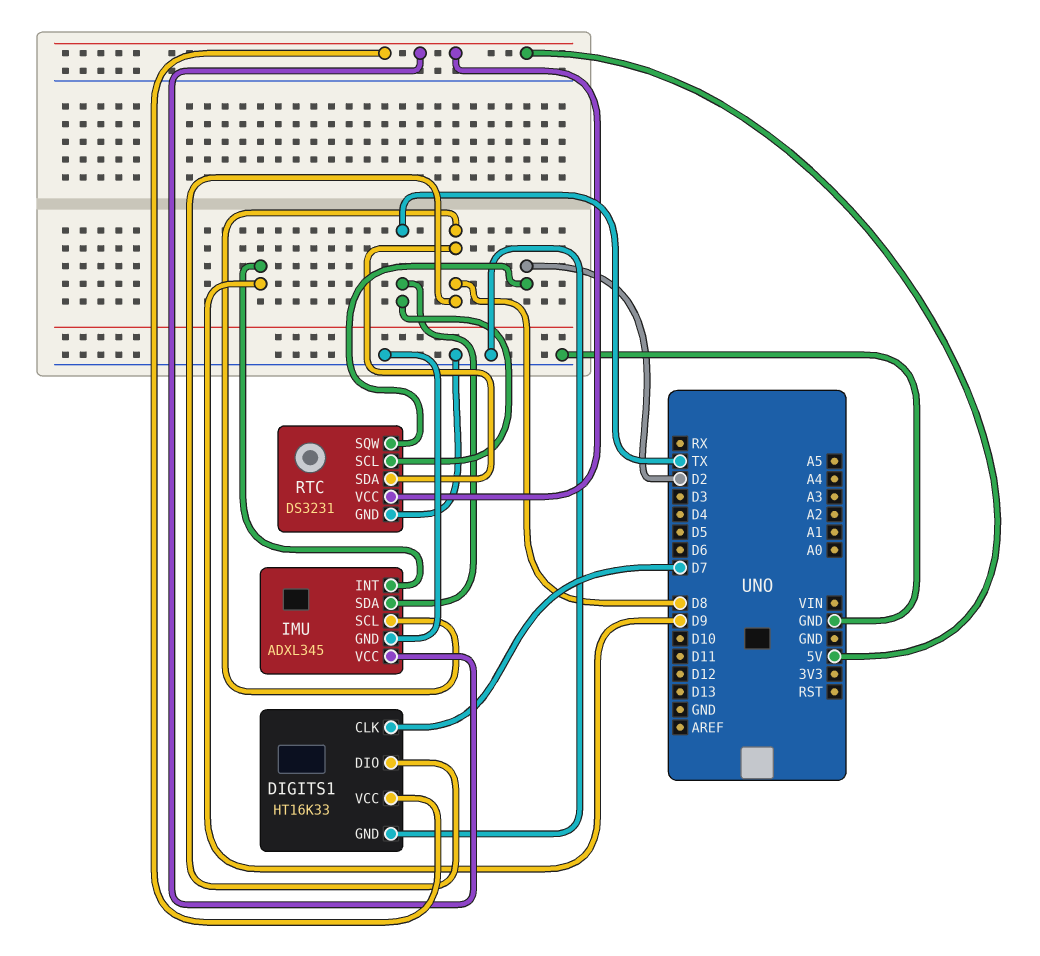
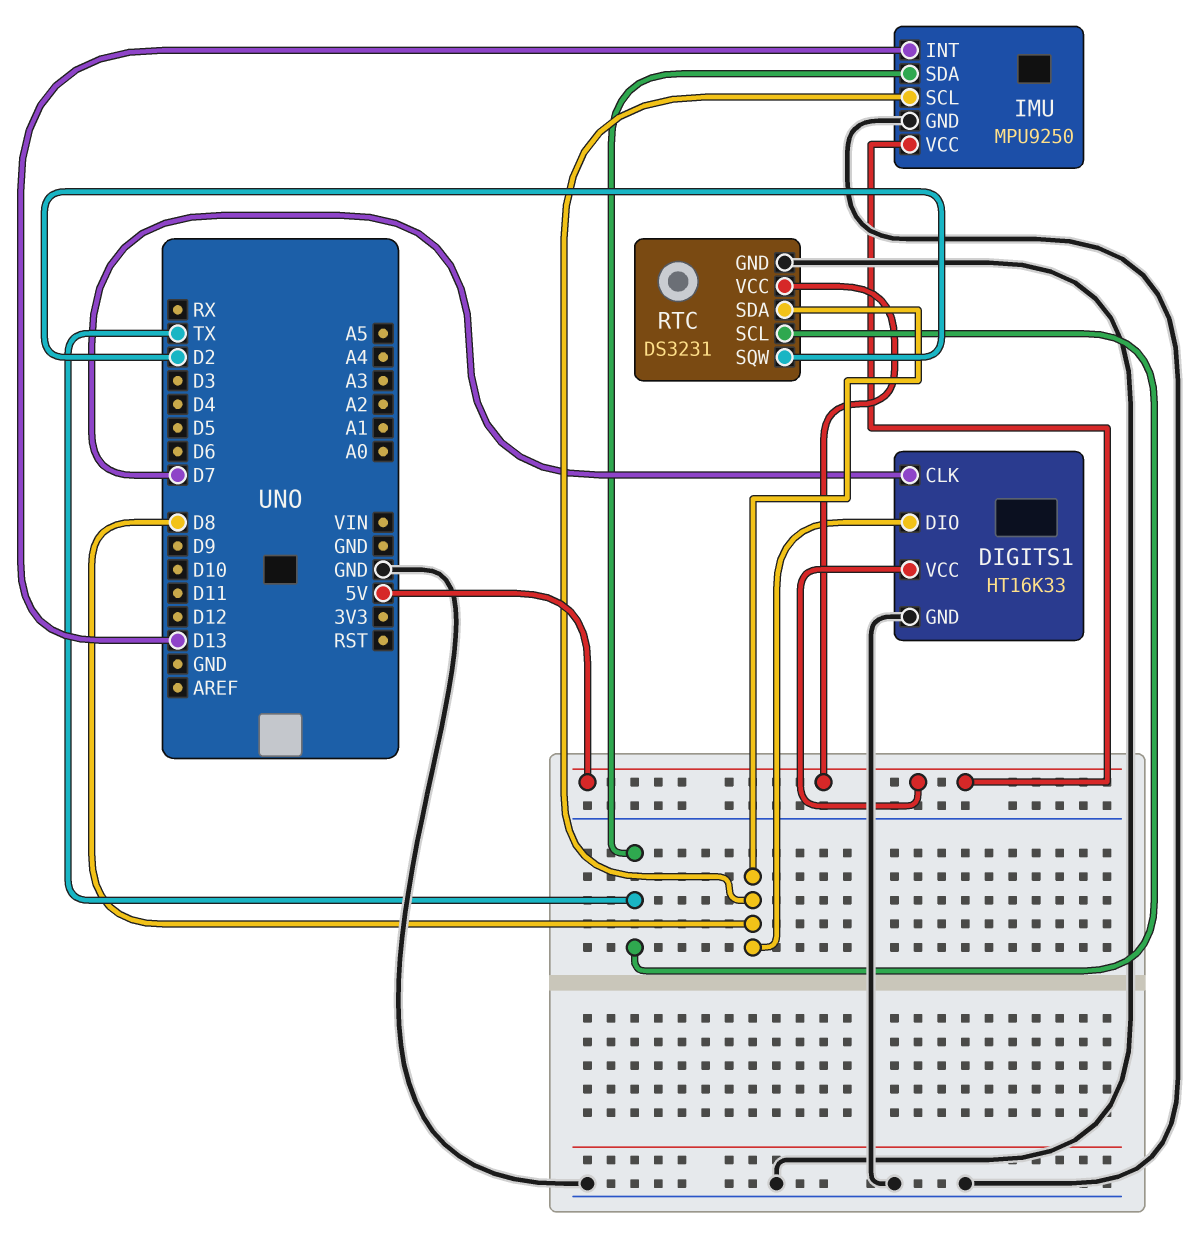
IMU: ADXL345 -> MPU9250
IMU pin INT: D9 -> D13

